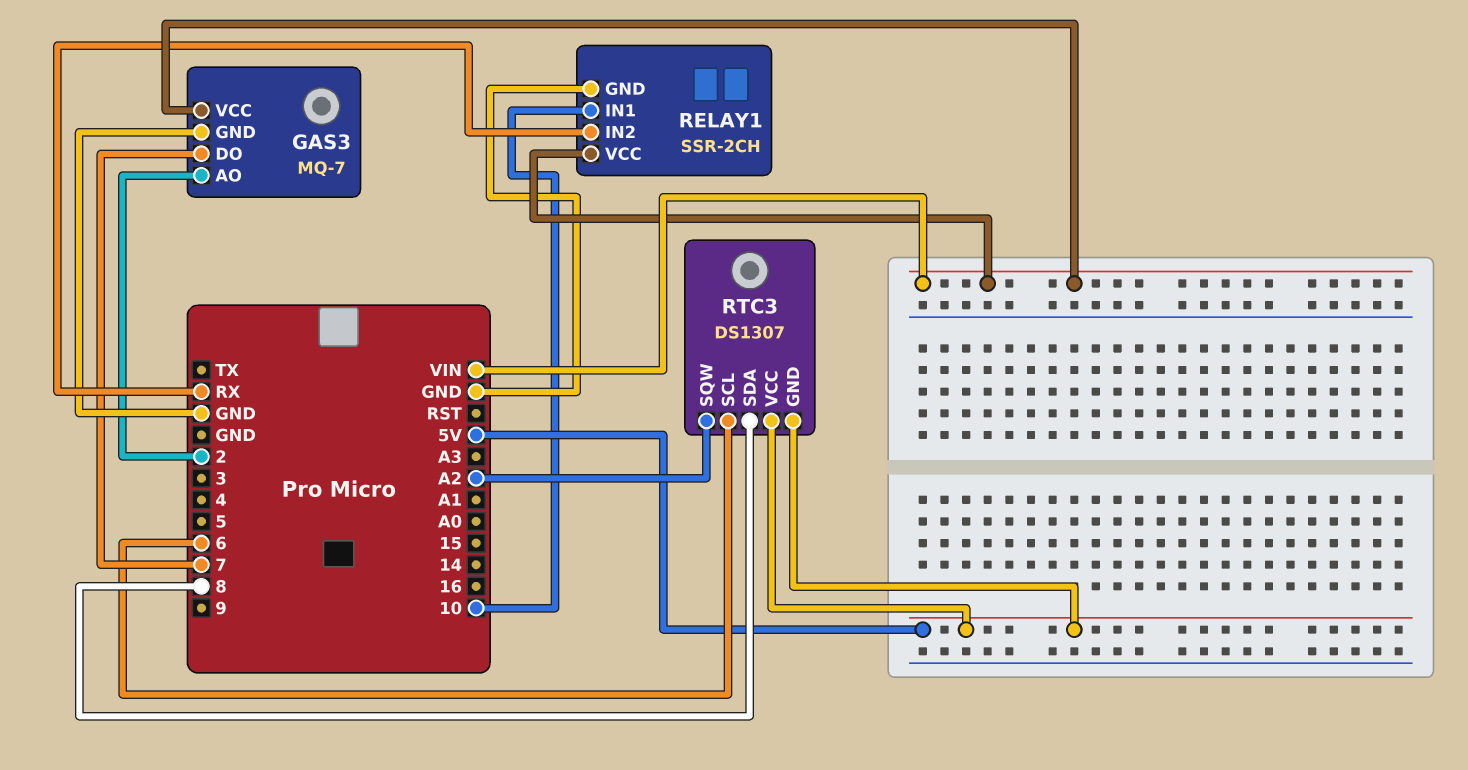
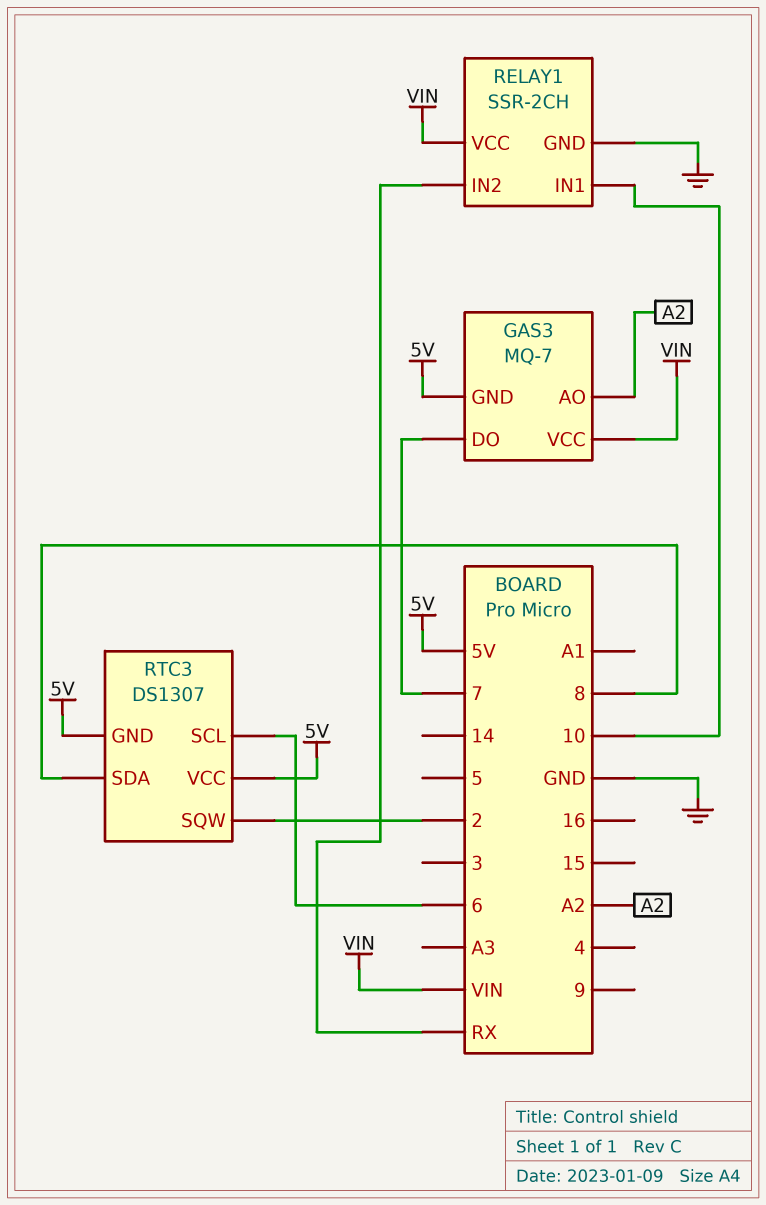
GAS3 pin AO: 2 -> A2
GAS3 pin GND: GND -> 5V
RTC3 pin SQW: A2 -> 2

